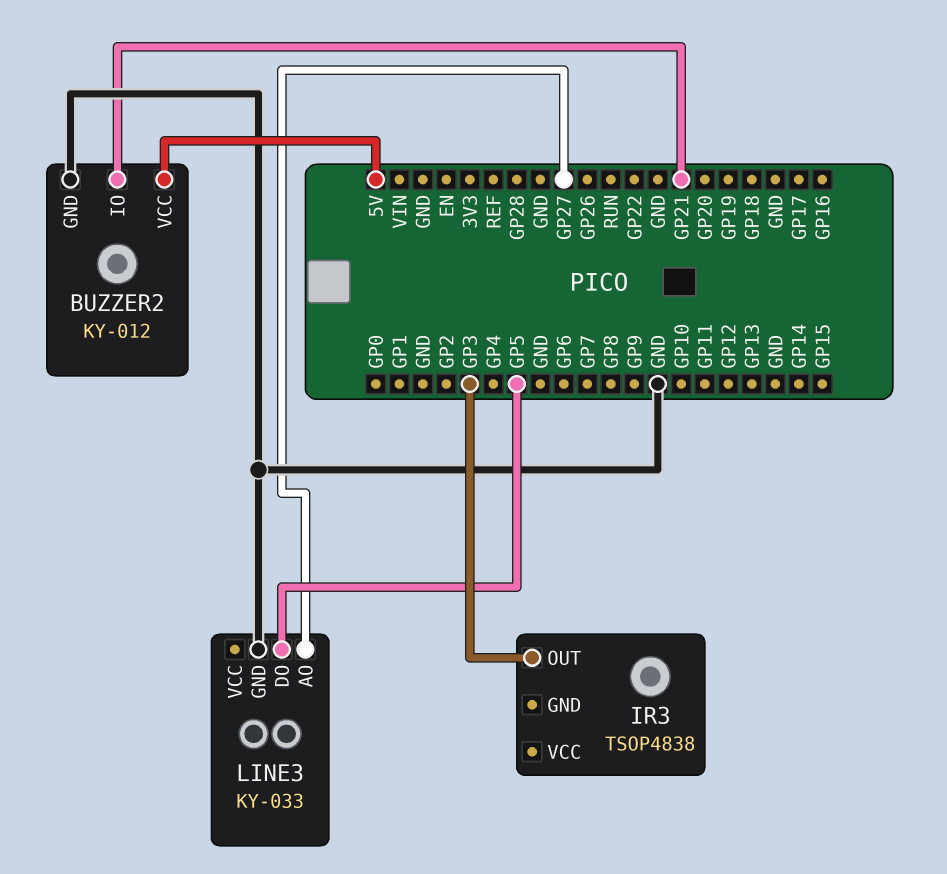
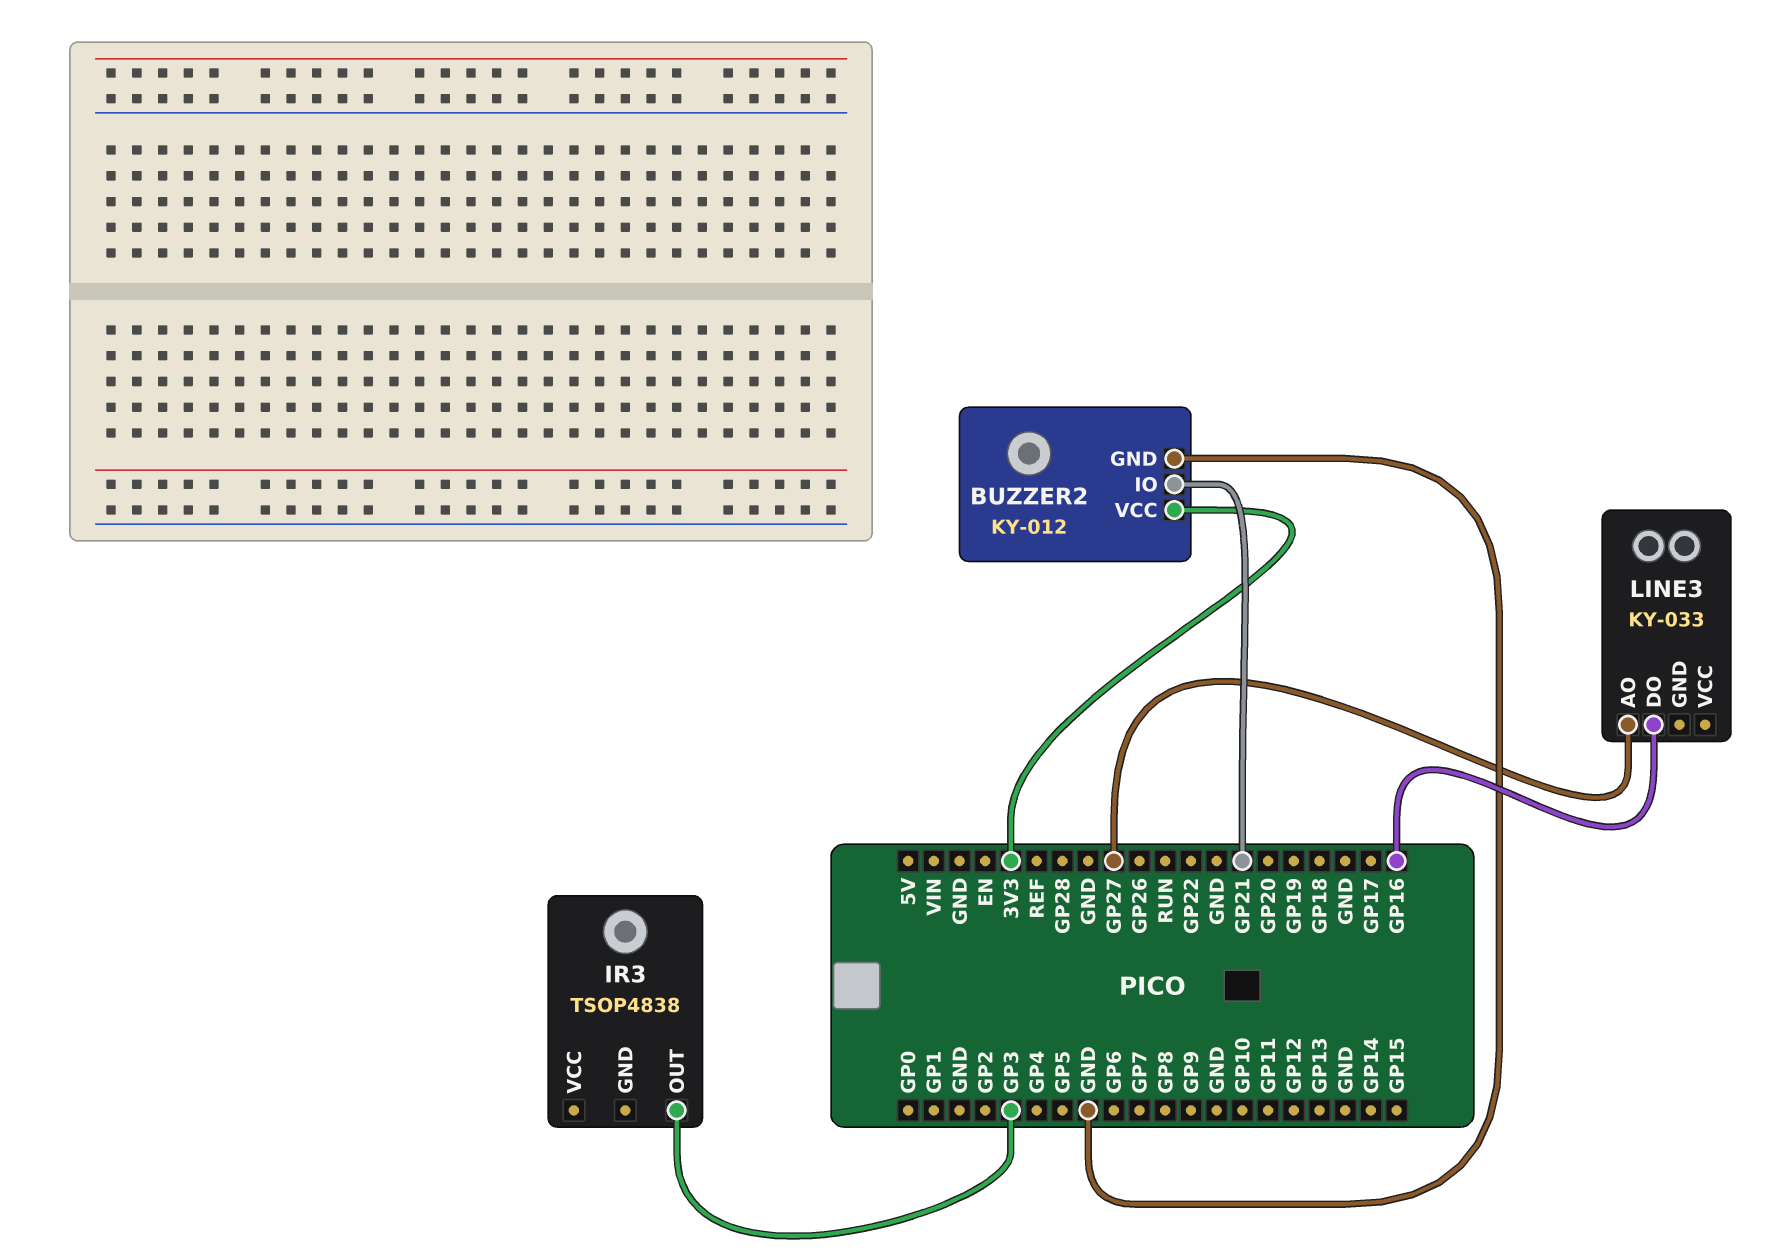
BUZZER2 pin VCC: 5V -> 3V3
LINE3 pin DO: GP5 -> GP16
LINE3 pin GND: GND -> none

